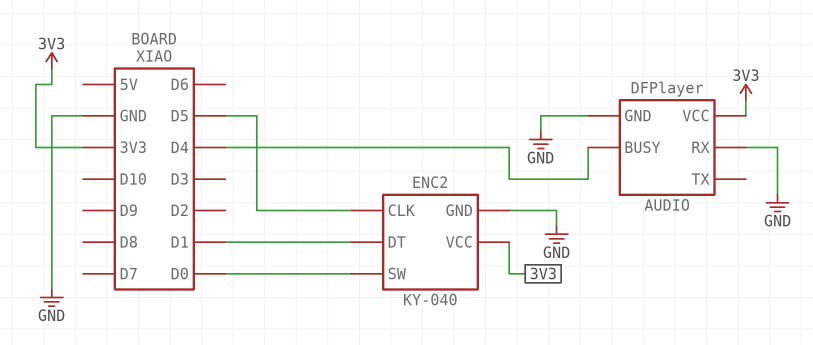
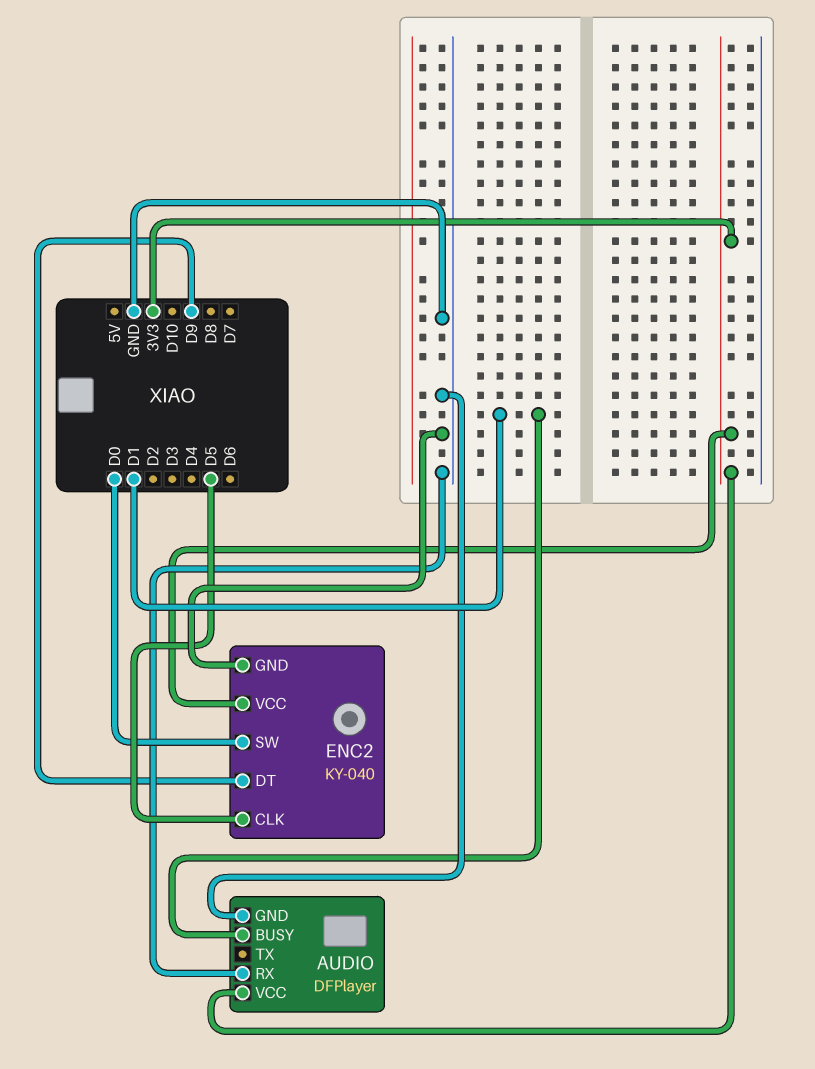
AUDIO pin BUSY: D4 -> D1
ENC2 pin DT: D1 -> D9

